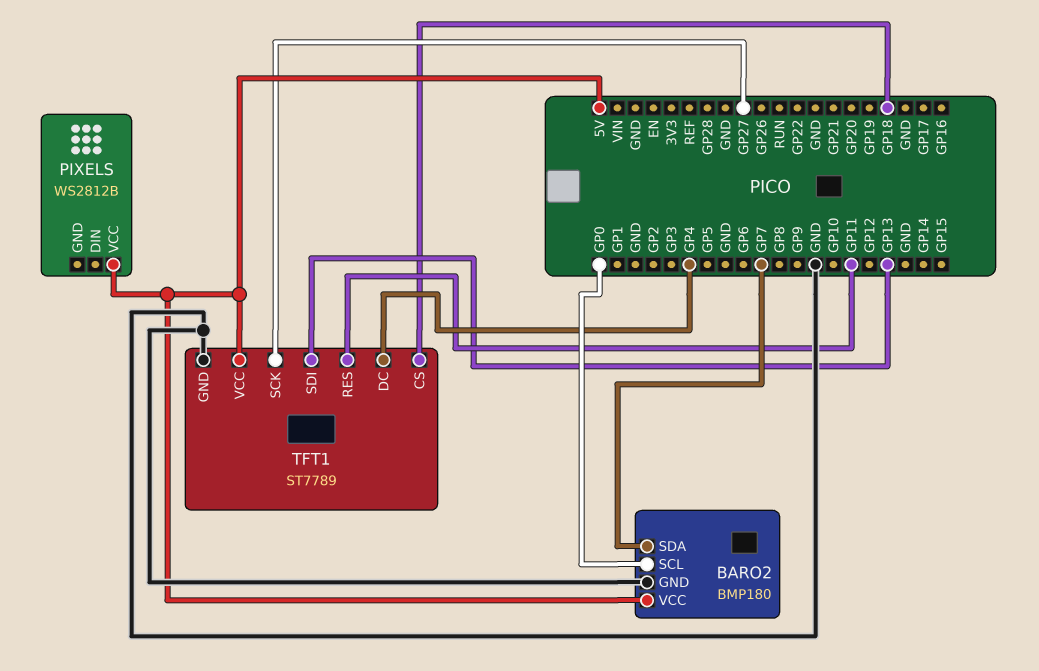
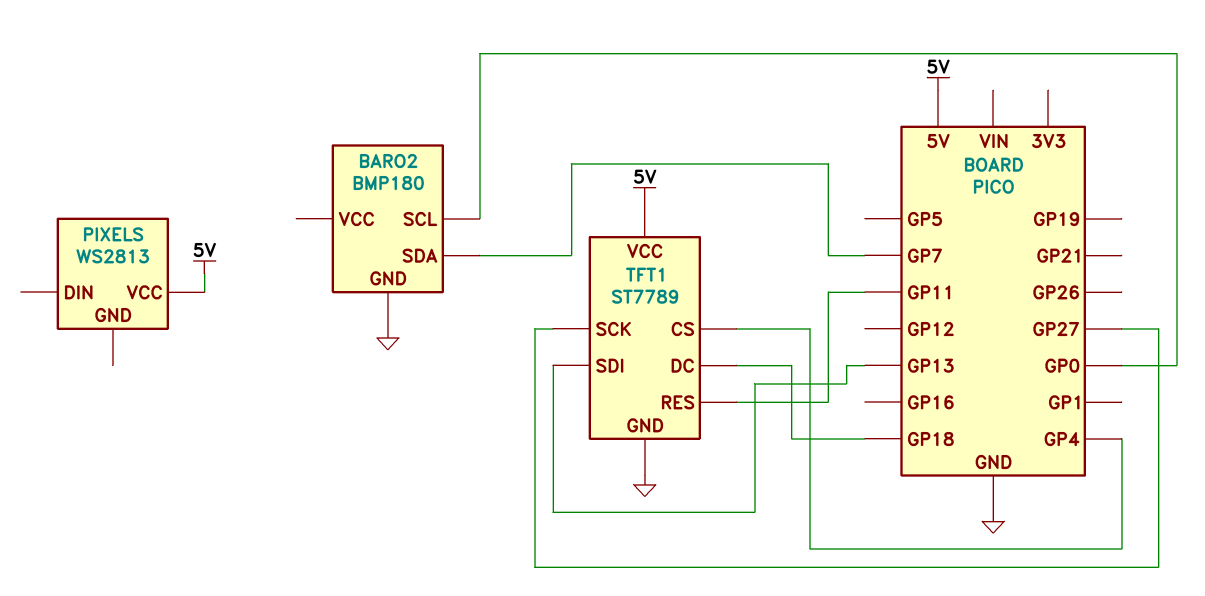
BARO2 pin VCC: 5V -> none
PIXELS: WS2812B -> WS2813
TFT1 pin CS: GP18 -> GP4
TFT1 pin DC: GP4 -> GP18

